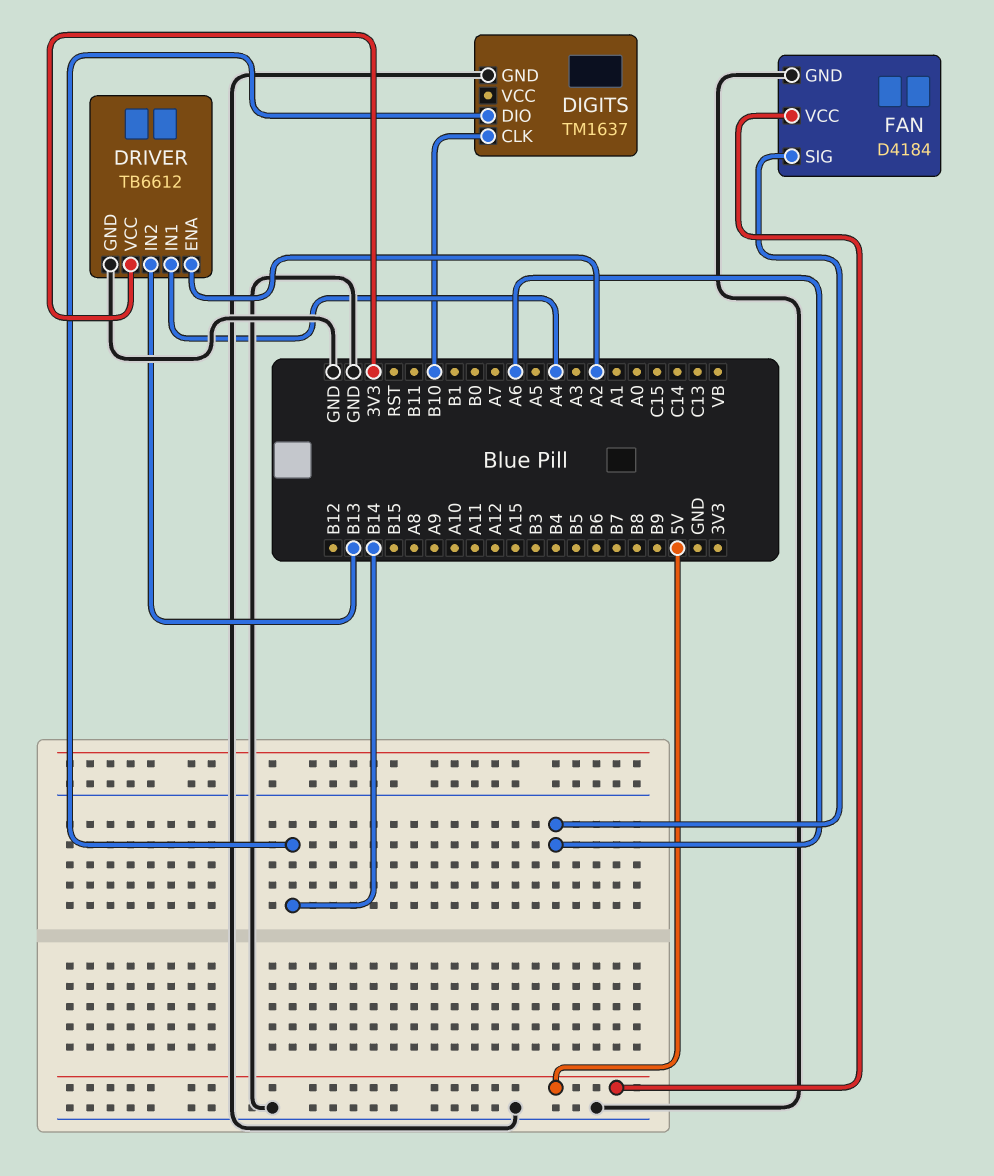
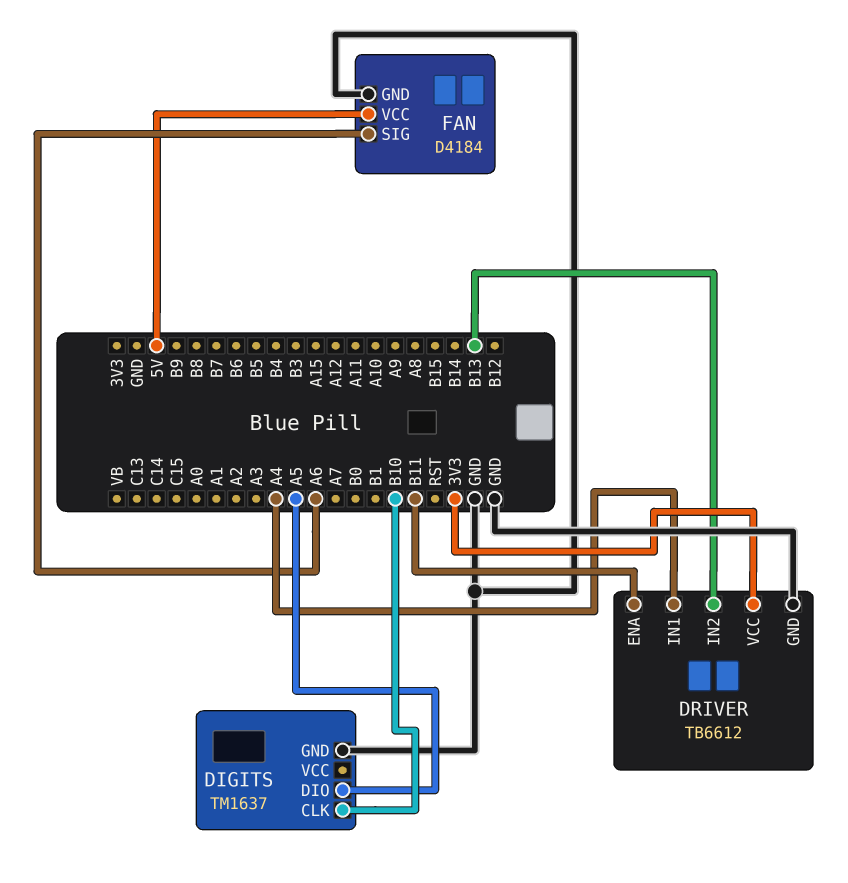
DIGITS pin DIO: B14 -> A5
DRIVER pin ENA: A2 -> B11

